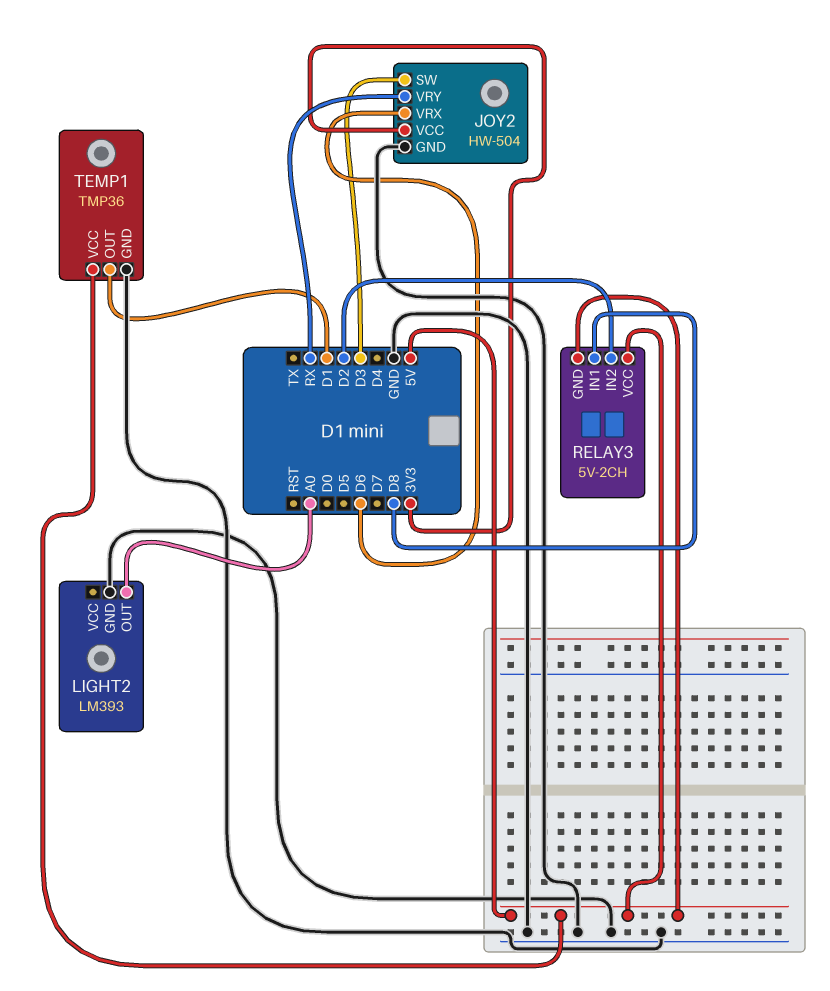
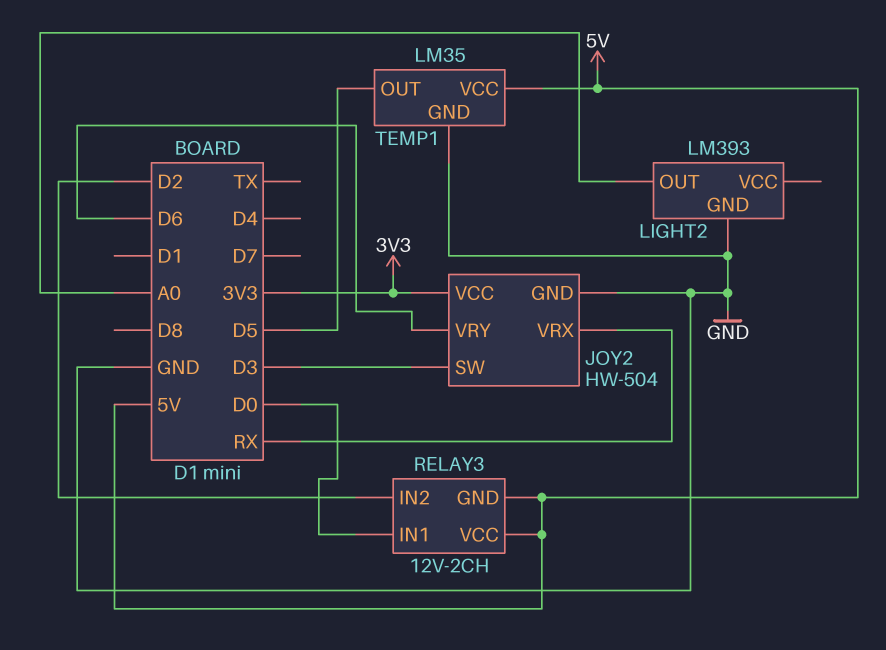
JOY2 pin VRX: D6 -> RX
JOY2 pin VRY: RX -> D6
RELAY3: 5V-2CH -> 12V-2CH
RELAY3 pin IN1: D8 -> D0
TEMP1: TMP36 -> LM35
TEMP1 pin OUT: D1 -> D5

